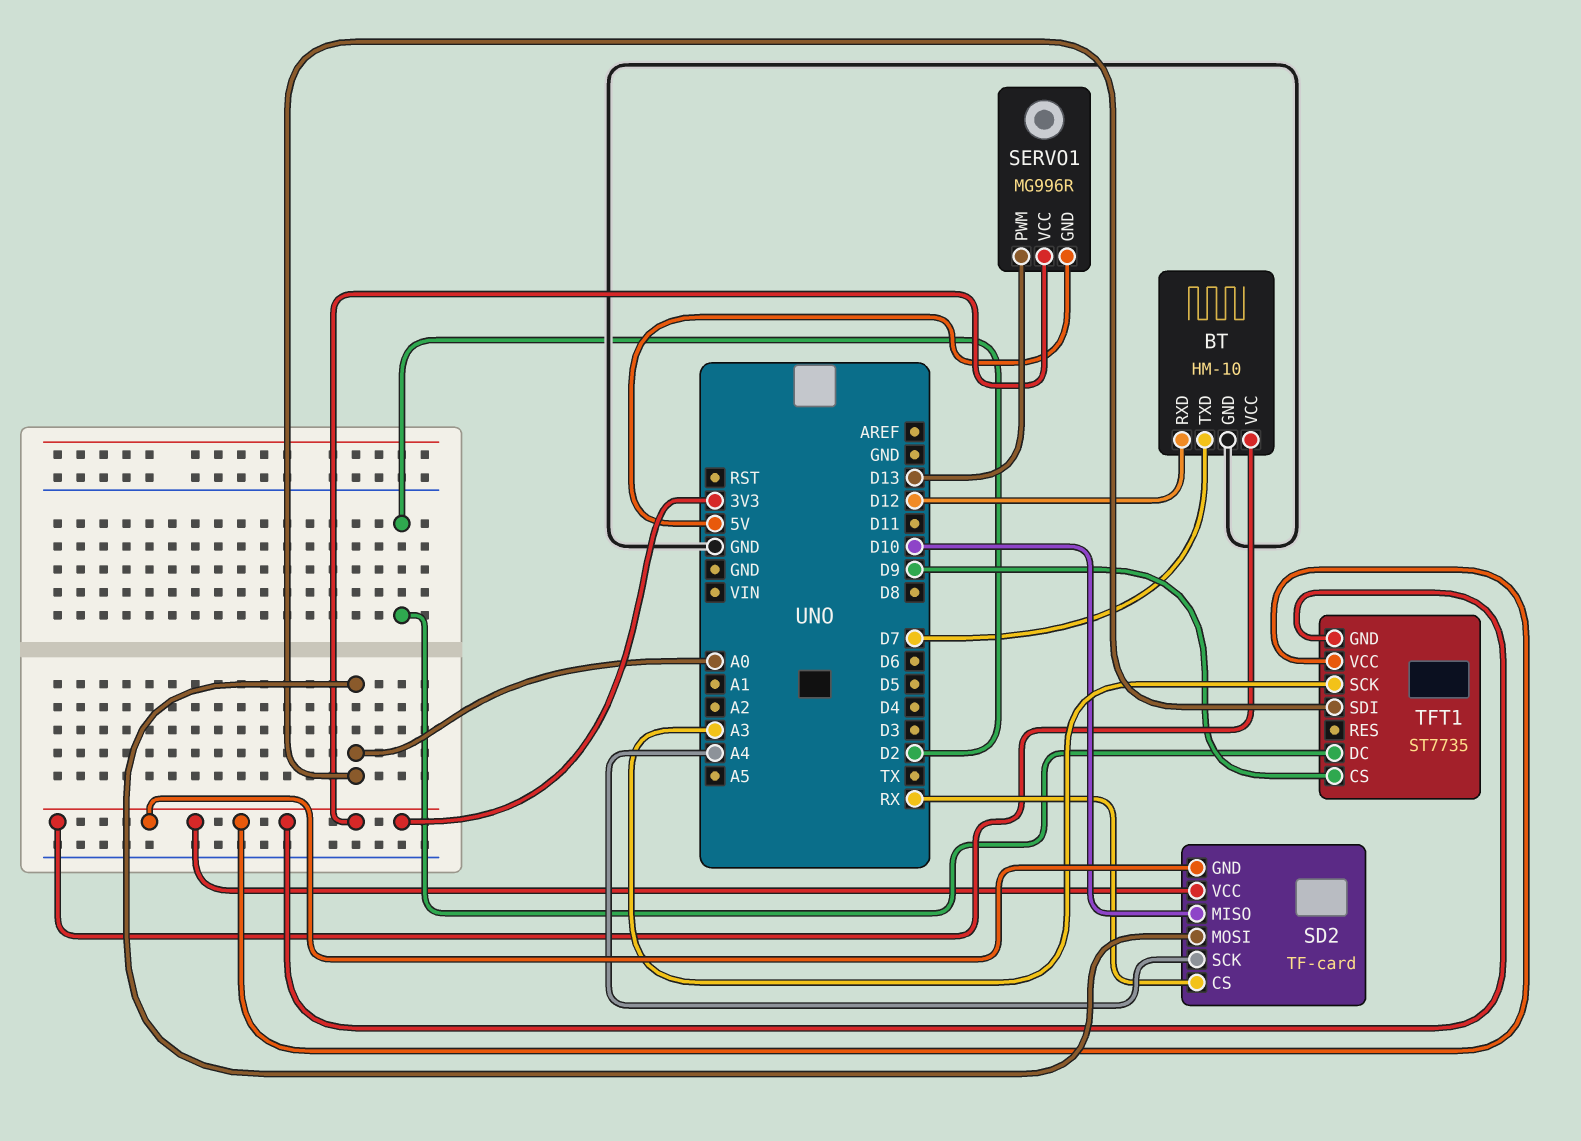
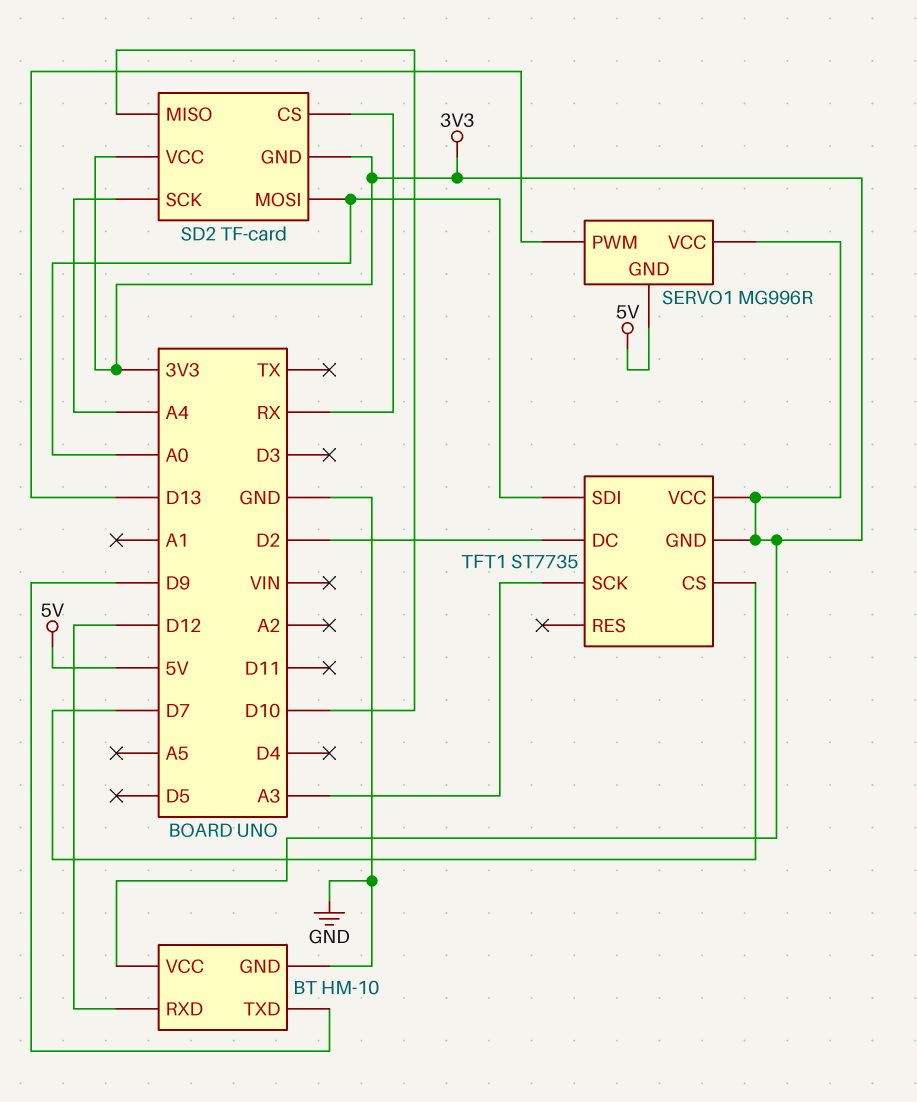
BT pin TXD: D7 -> D9
TFT1 pin CS: D9 -> D7

